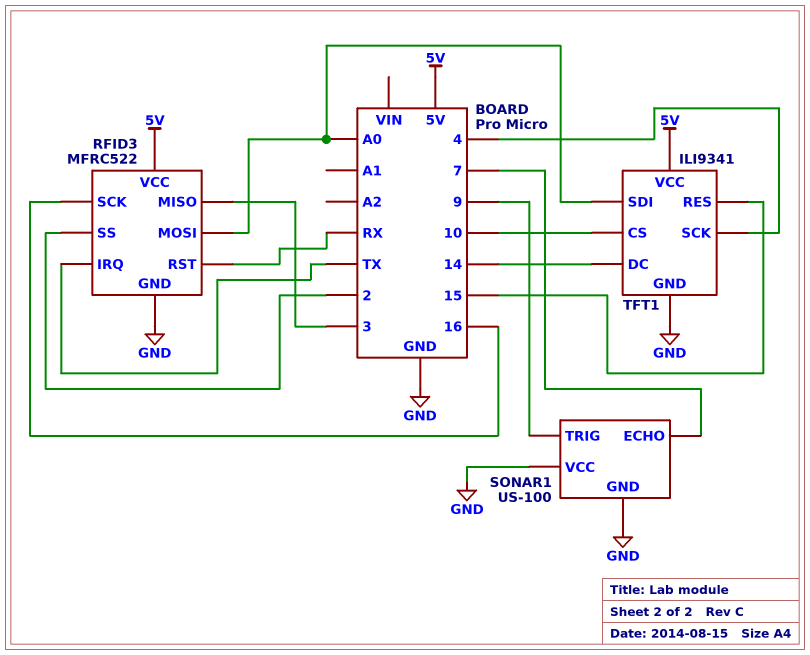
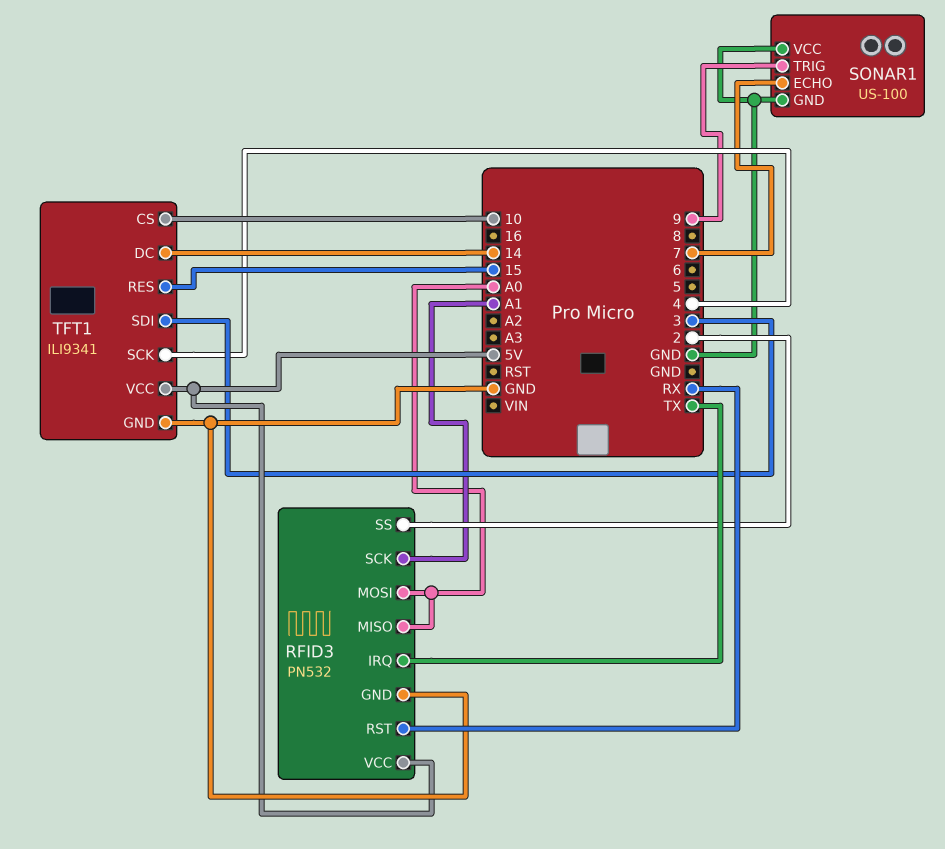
RFID3: MFRC522 -> PN532
RFID3 pin MISO: 3 -> A0
RFID3 pin SCK: 16 -> A1
TFT1 pin SDI: A0 -> 3

